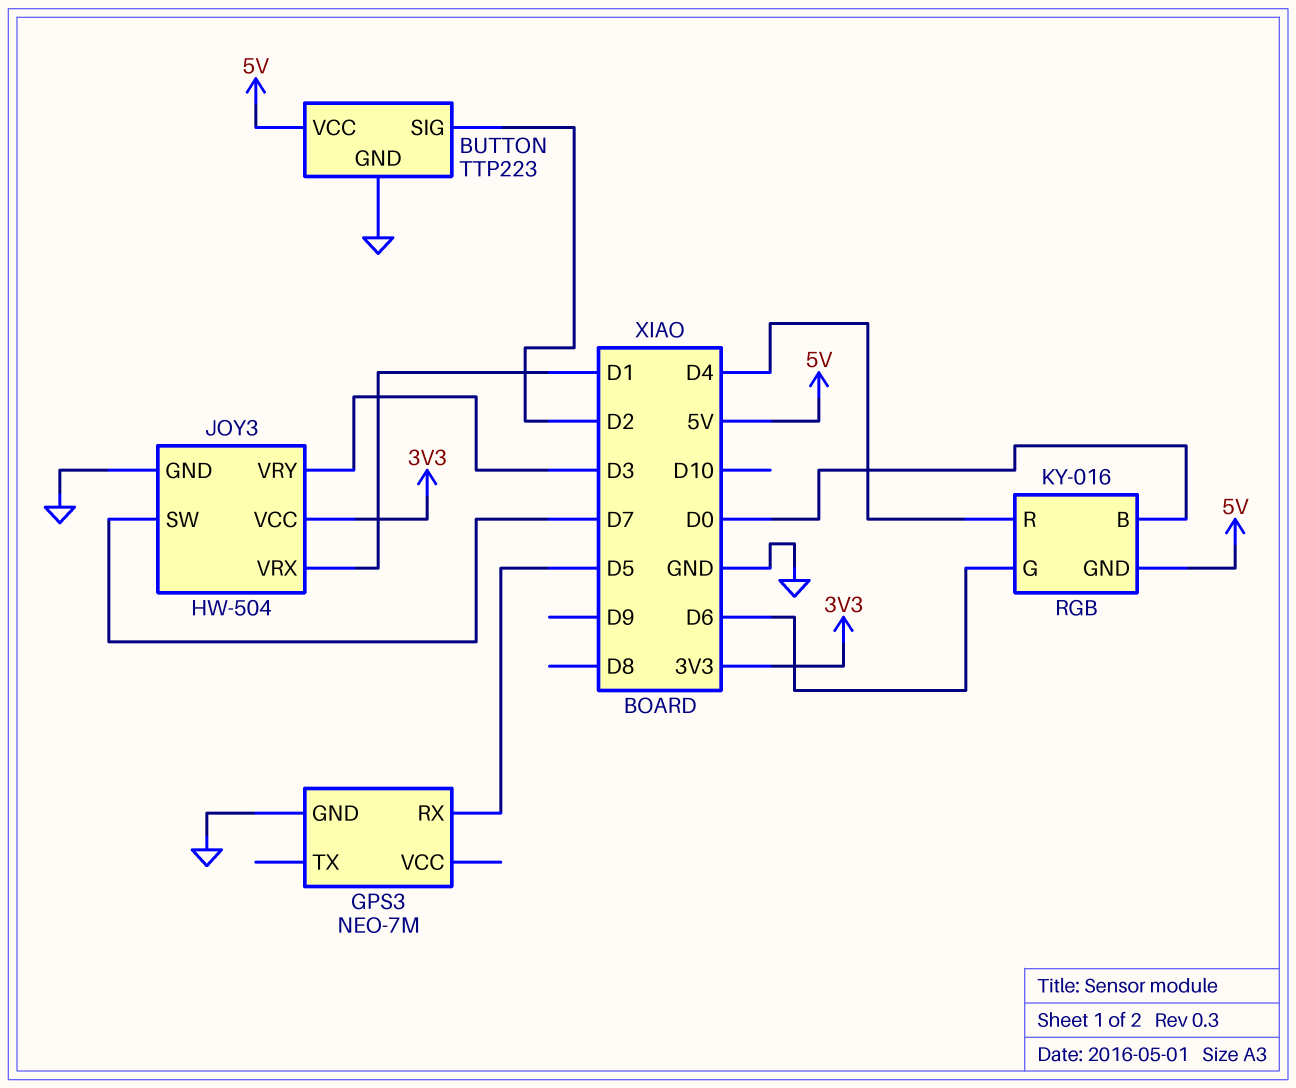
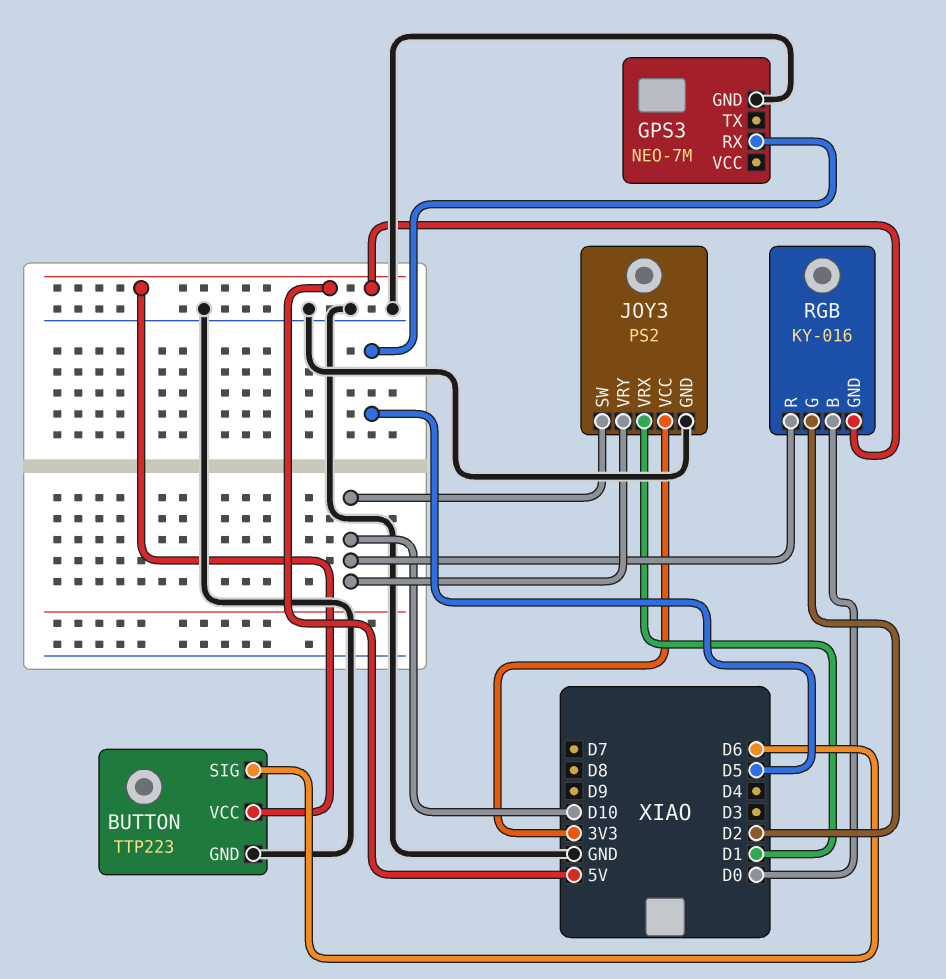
BUTTON pin SIG: D2 -> D6
JOY3: HW-504 -> PS2
JOY3 pin SW: D7 -> D10
JOY3 pin VRY: D3 -> D10
RGB pin G: D6 -> D2
RGB pin R: D4 -> D10

